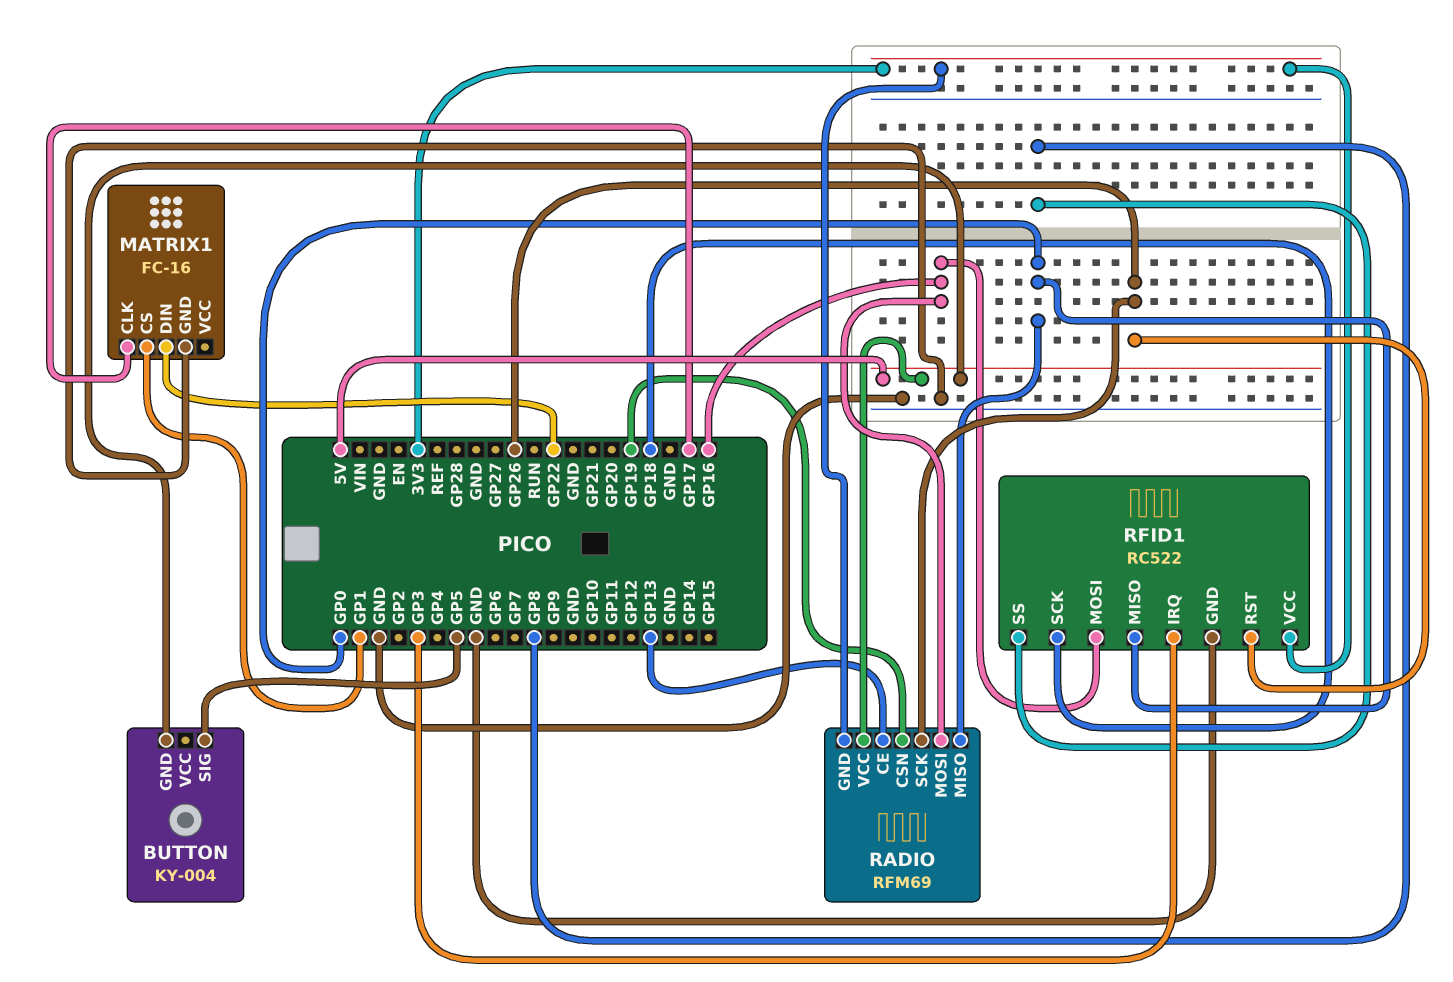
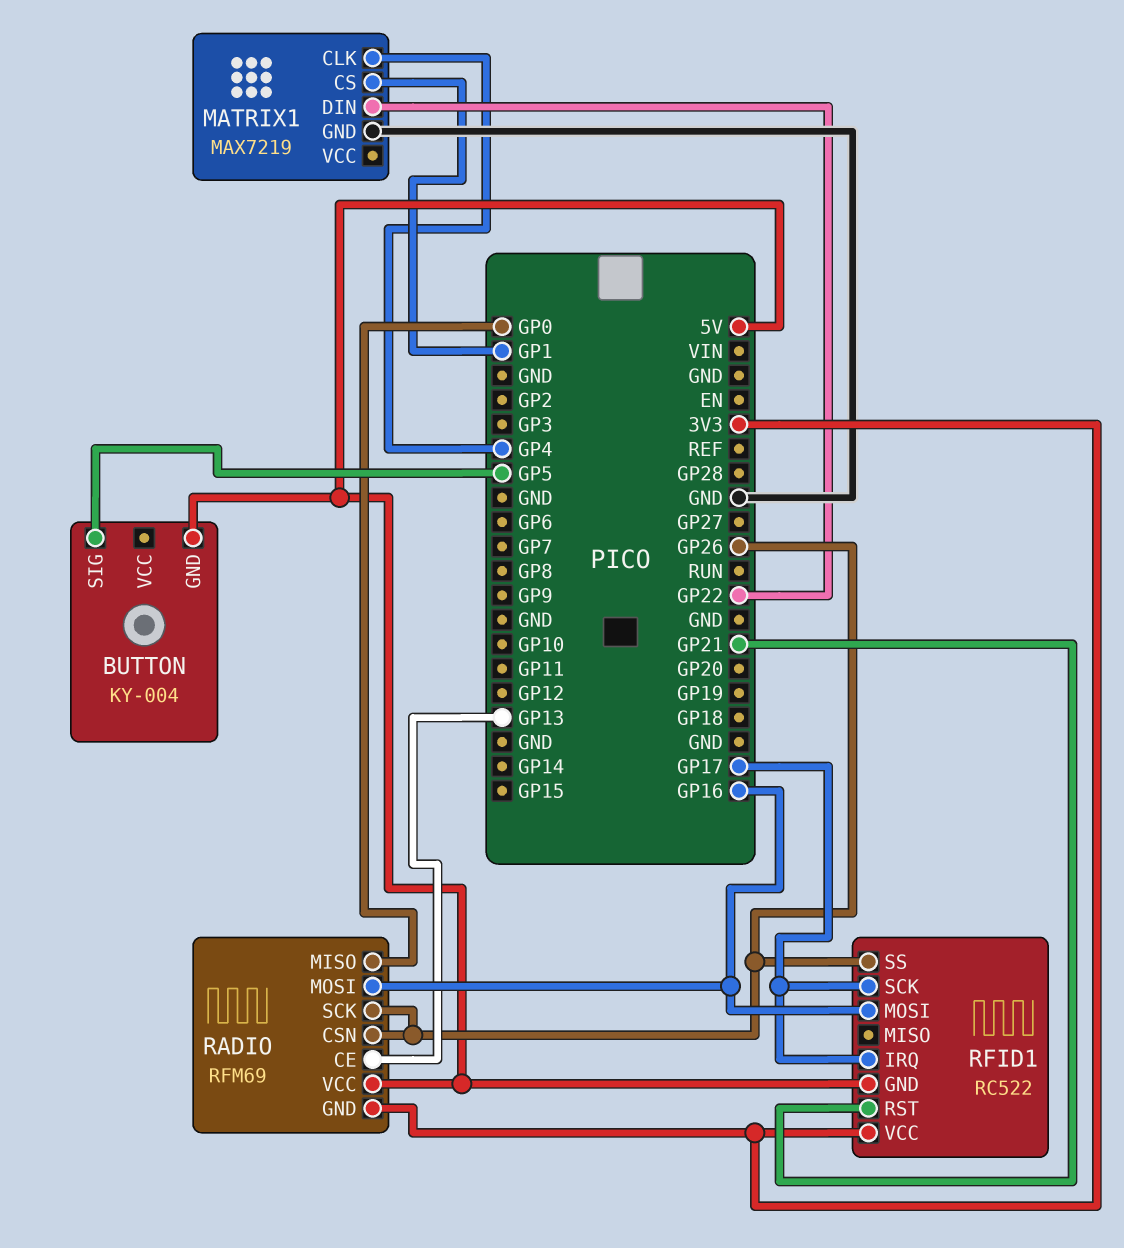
MATRIX1: FC-16 -> MAX7219
MATRIX1 pin CLK: GP17 -> GP4
RADIO pin CSN: GP19 -> GP26
RFID1 pin GND: GND -> 5V
RFID1 pin IRQ: GP3 -> GP17
RFID1 pin MISO: GP0 -> none
RFID1 pin RST: GP26 -> GP21
RFID1 pin SCK: GP18 -> GP17
RFID1 pin SS: GP8 -> GP26

